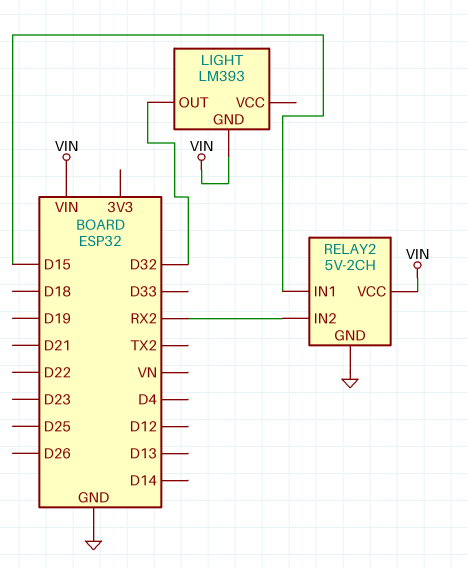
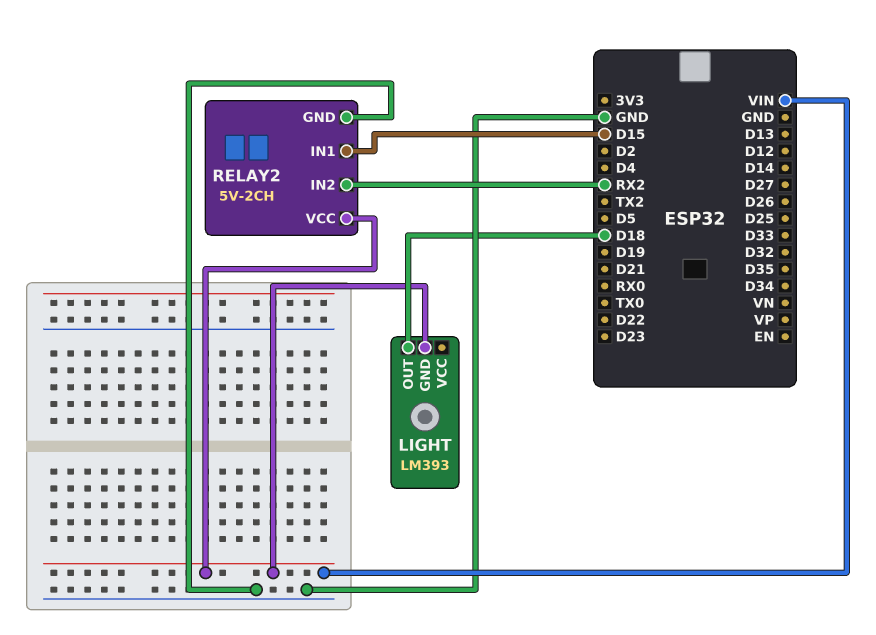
LIGHT pin OUT: D32 -> D18

